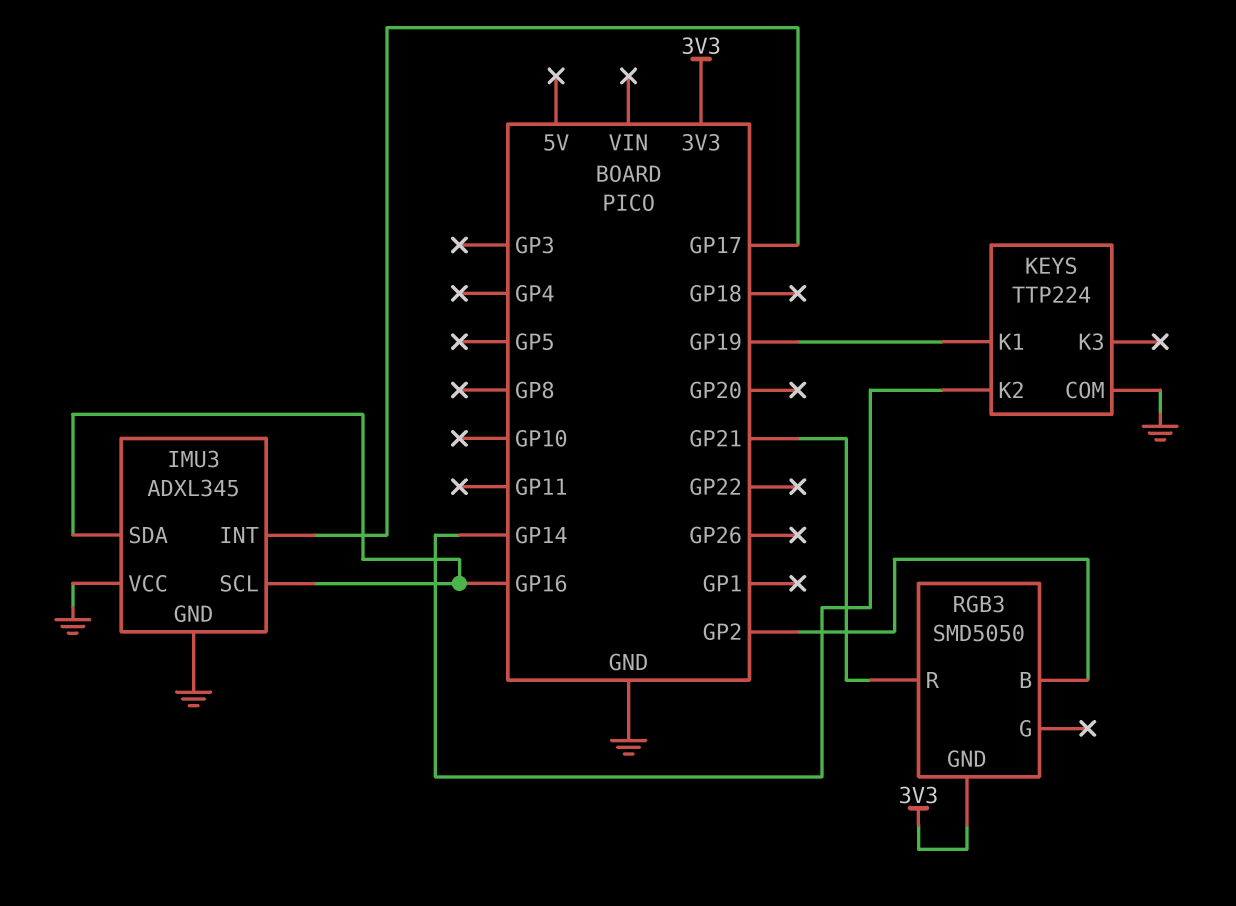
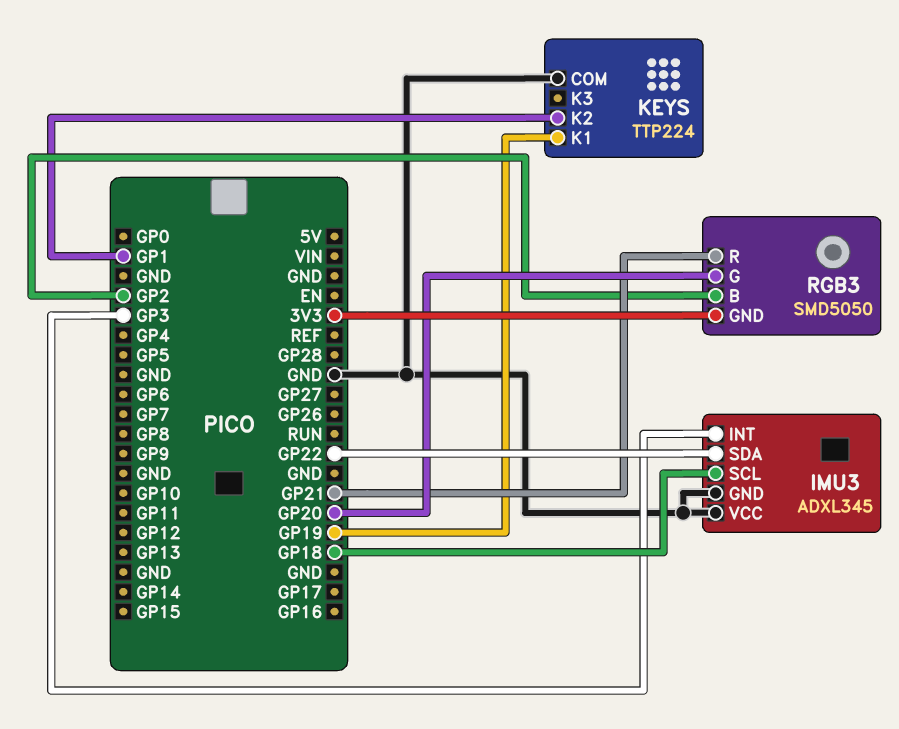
IMU3 pin INT: GP17 -> GP3
IMU3 pin SCL: GP16 -> GP18
IMU3 pin SDA: GP16 -> GP22
KEYS pin K2: GP14 -> GP1
RGB3 pin G: none -> GP20

